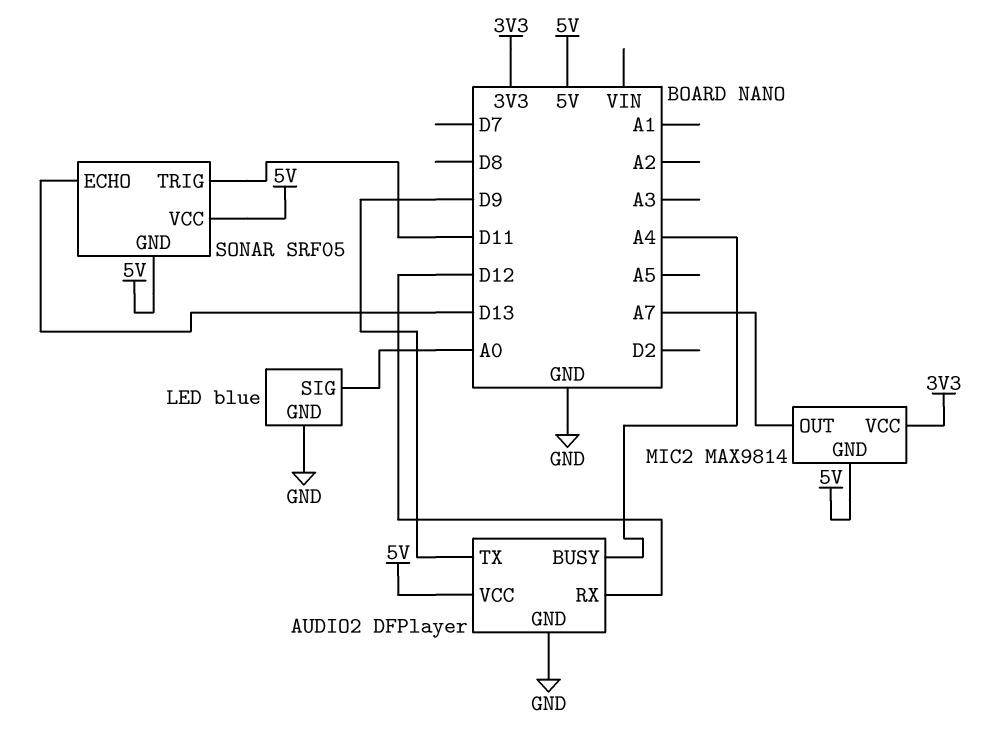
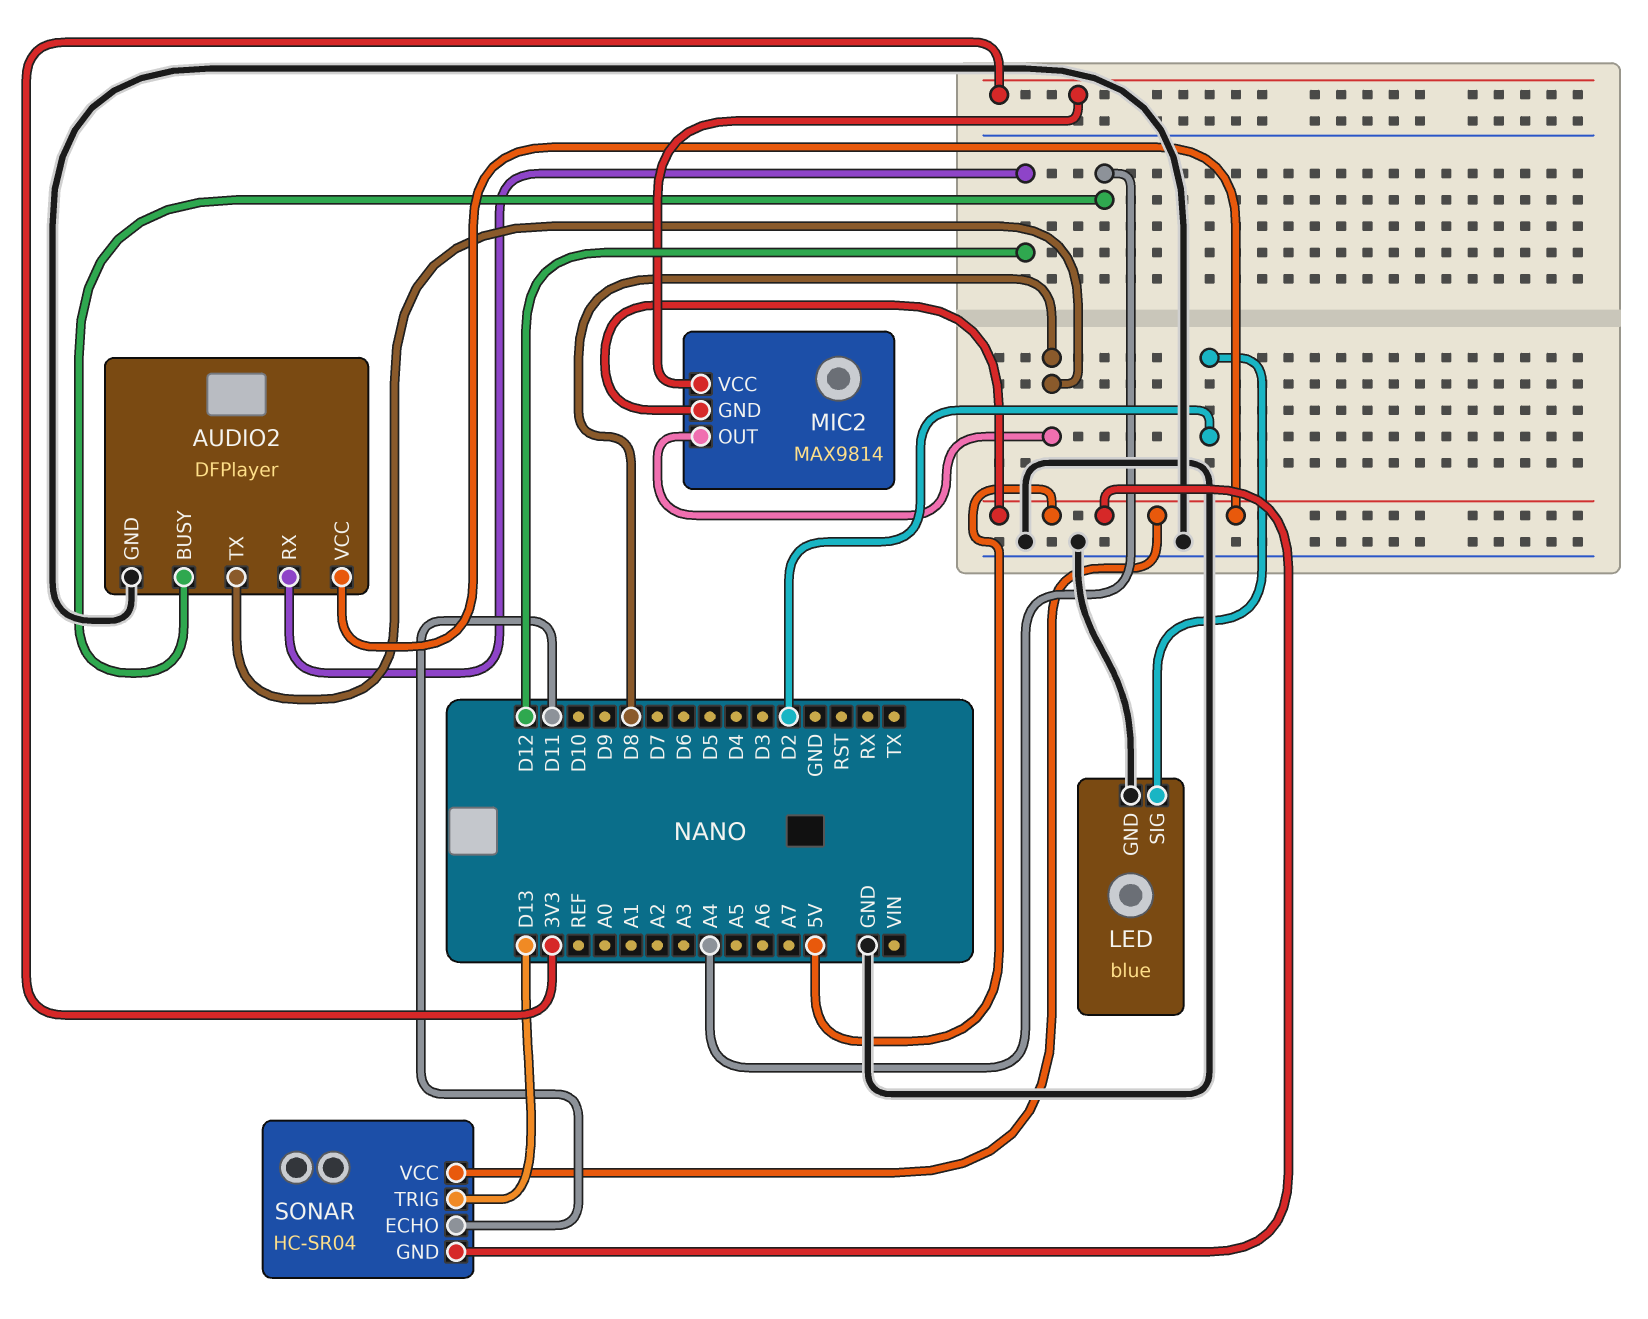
AUDIO2 pin TX: D9 -> D8
LED pin SIG: A0 -> D2
MIC2 pin OUT: A7 -> D8
SONAR: SRF05 -> HC-SR04
SONAR pin ECHO: D13 -> D11
SONAR pin TRIG: D11 -> D13

